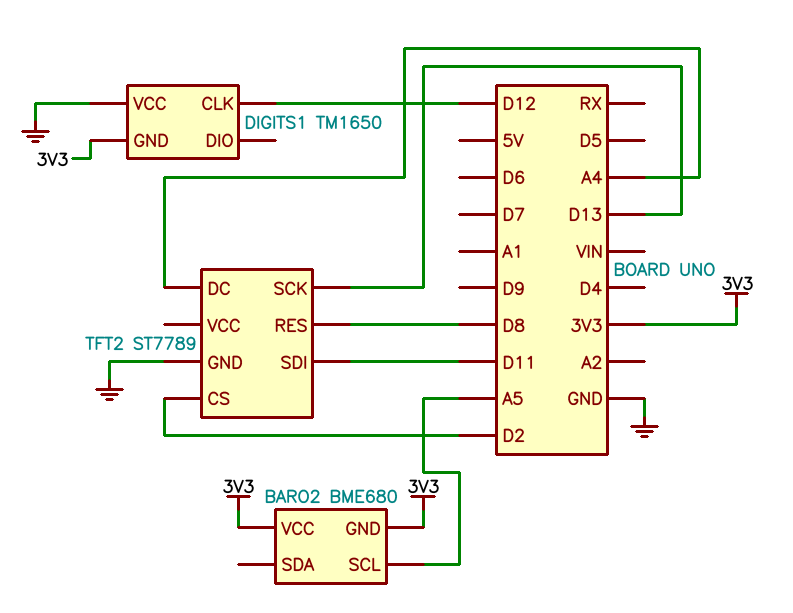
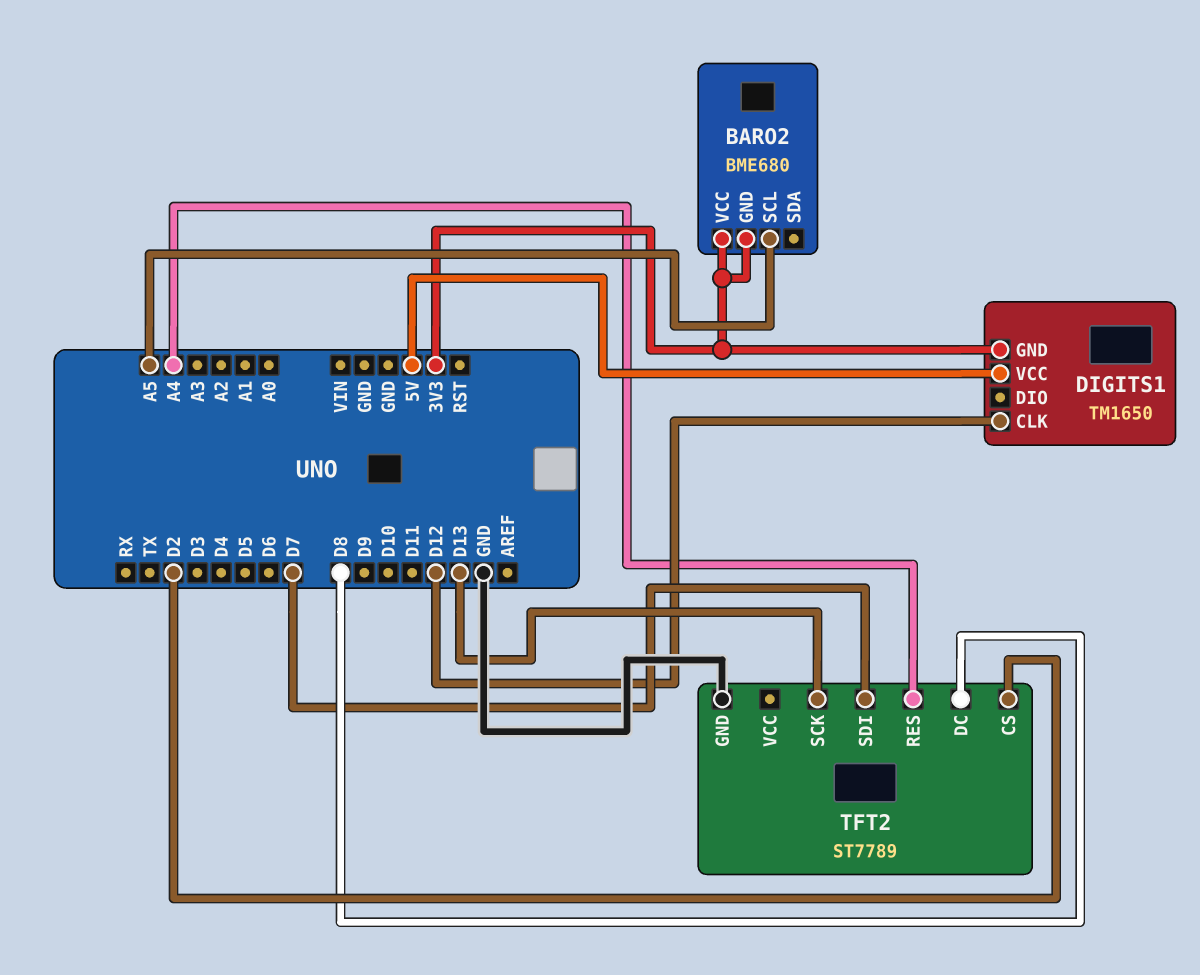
DIGITS1 pin VCC: GND -> 5V
TFT2 pin DC: A4 -> D8
TFT2 pin RES: D8 -> A4
TFT2 pin SDI: D11 -> D7

